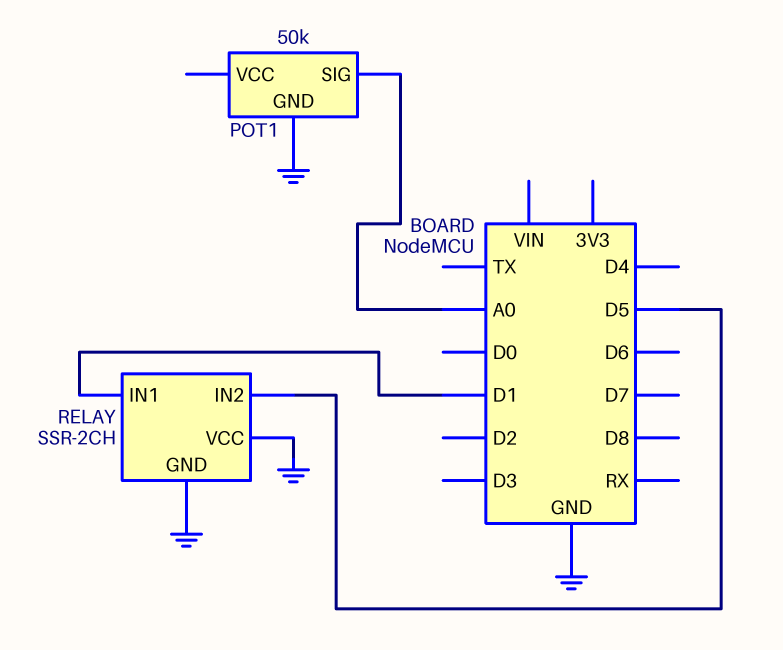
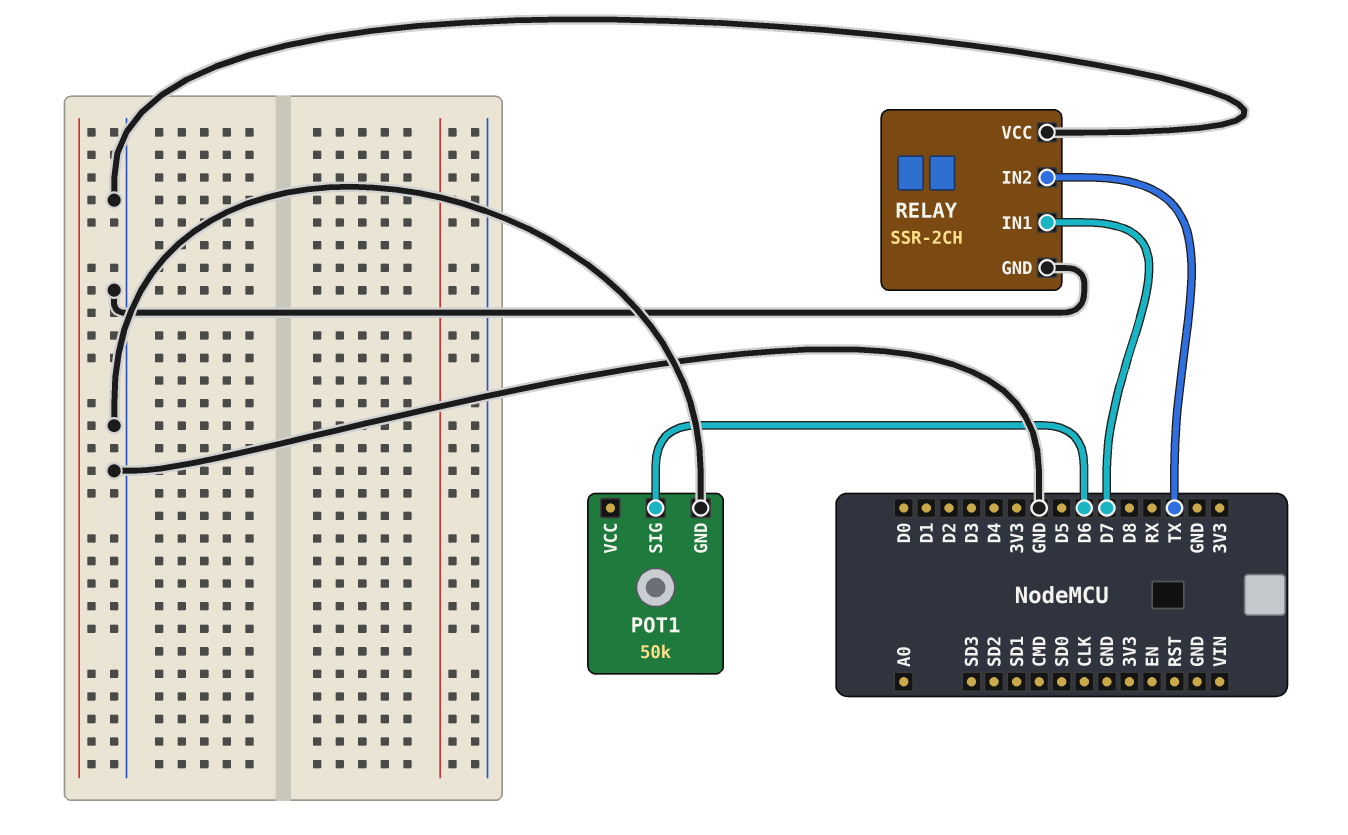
POT1 pin SIG: A0 -> D6
RELAY pin IN1: D1 -> D7
RELAY pin IN2: D5 -> TX

